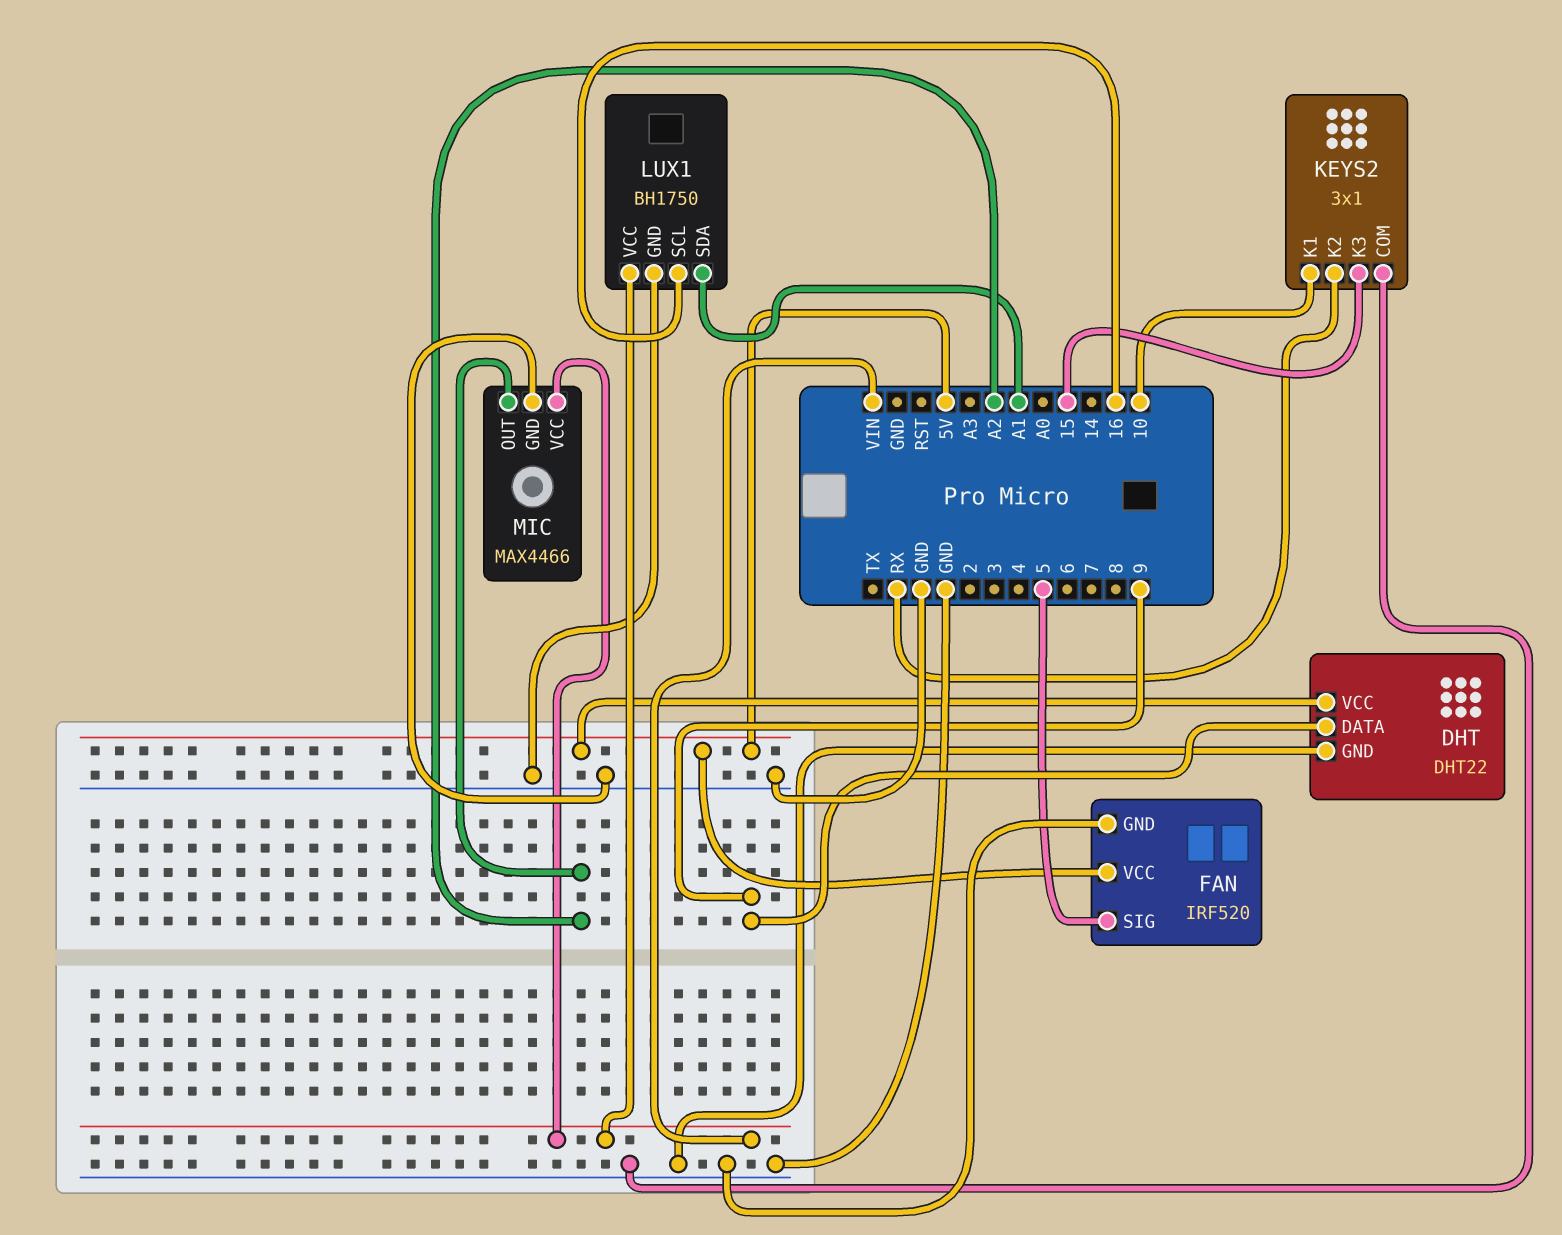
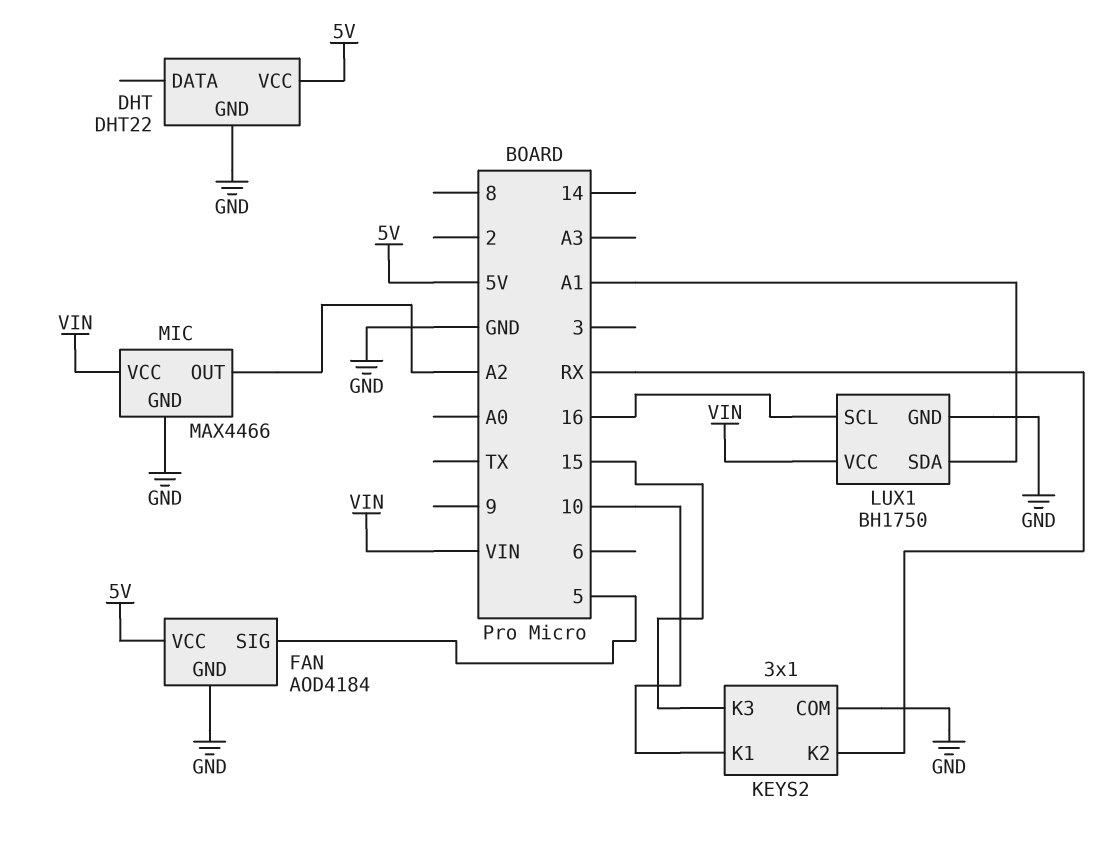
DHT pin DATA: 9 -> none
FAN: IRF520 -> AOD4184

